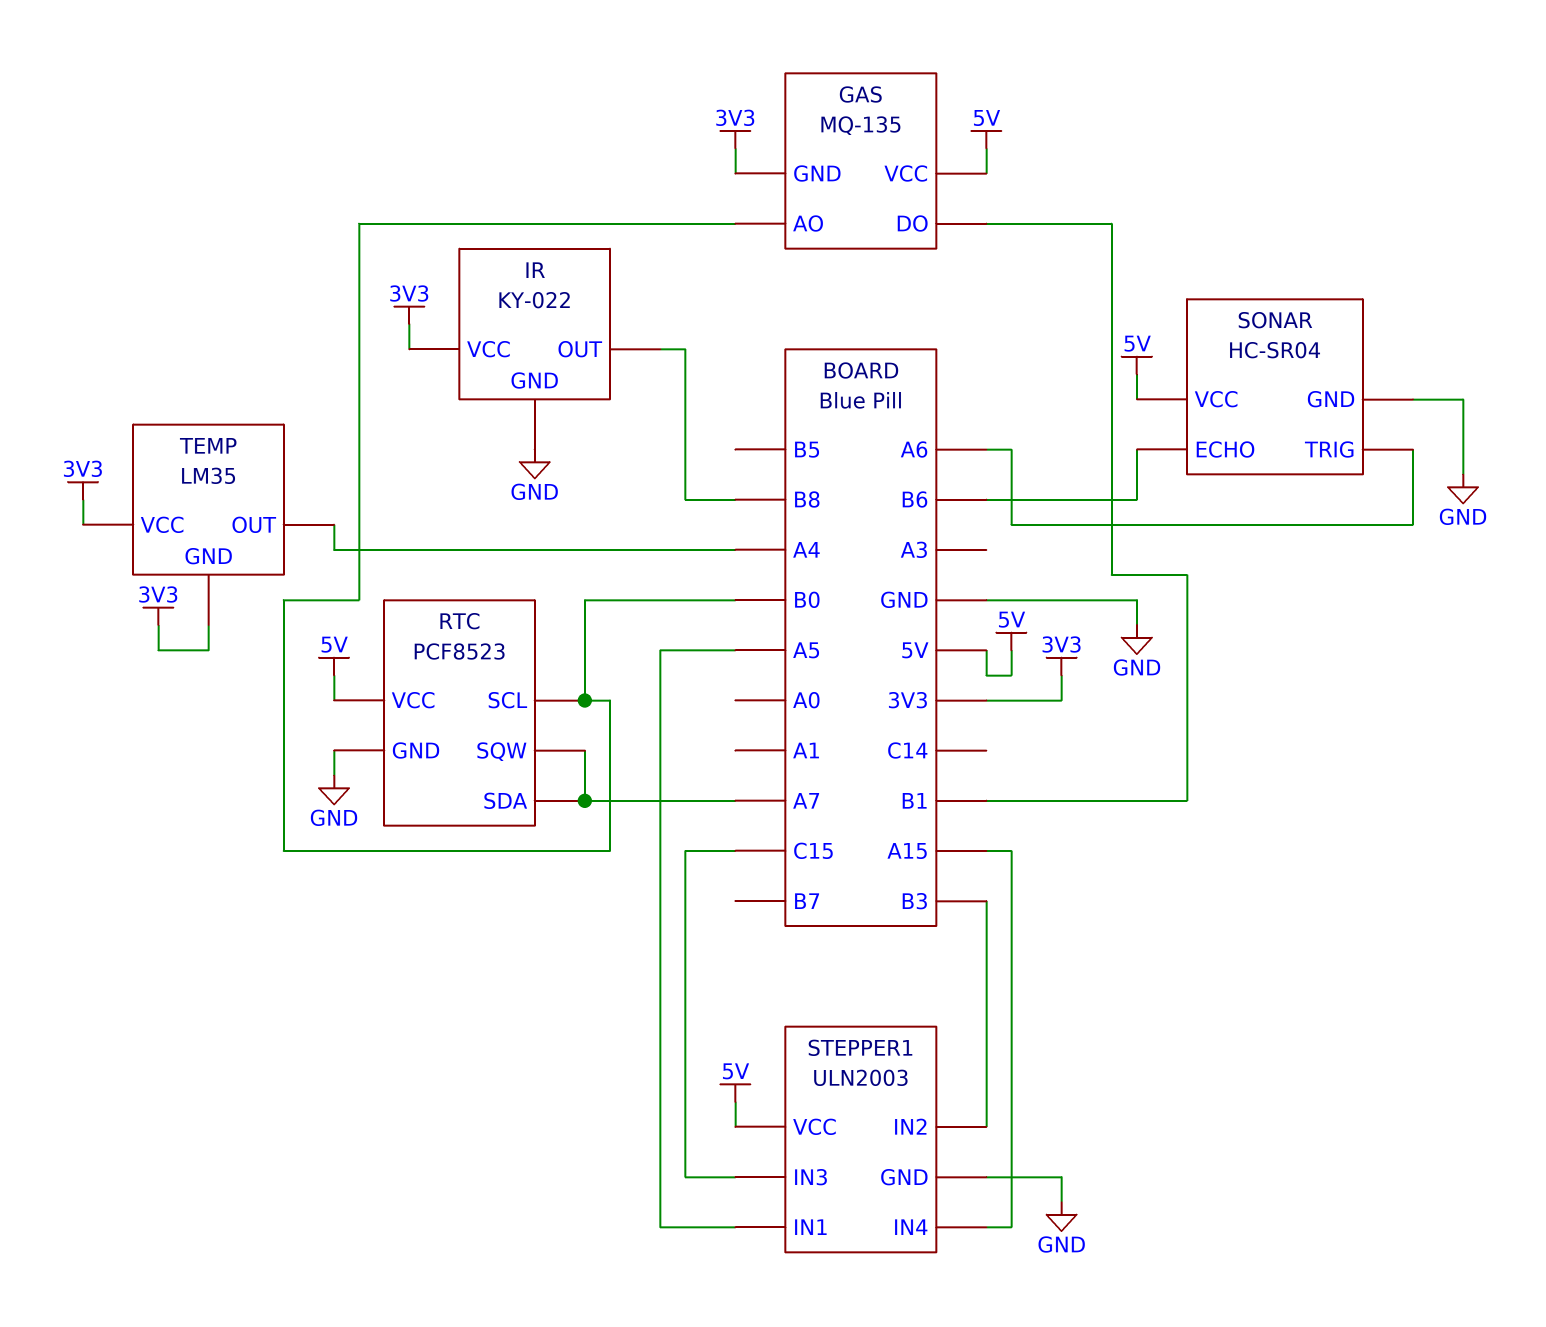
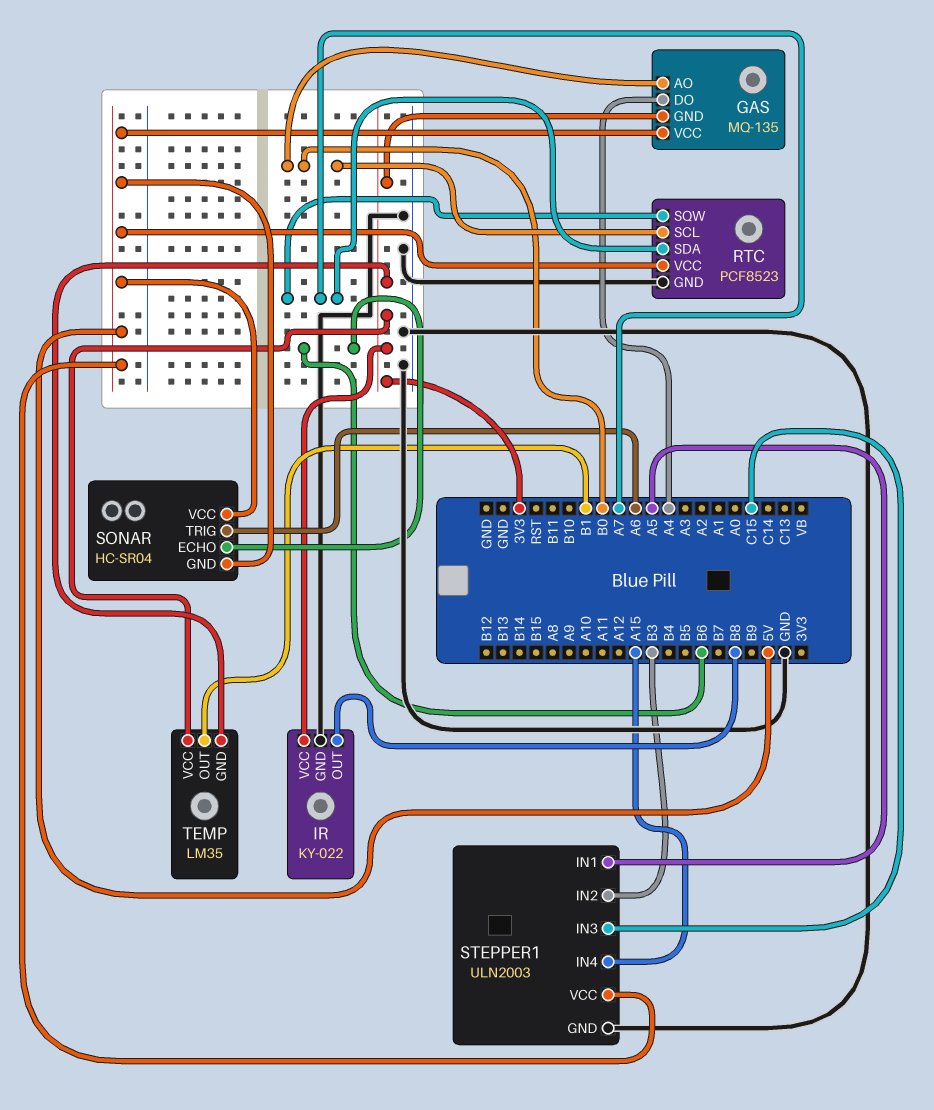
GAS pin DO: B1 -> A4
SONAR pin GND: GND -> 5V
TEMP pin OUT: A4 -> B1

